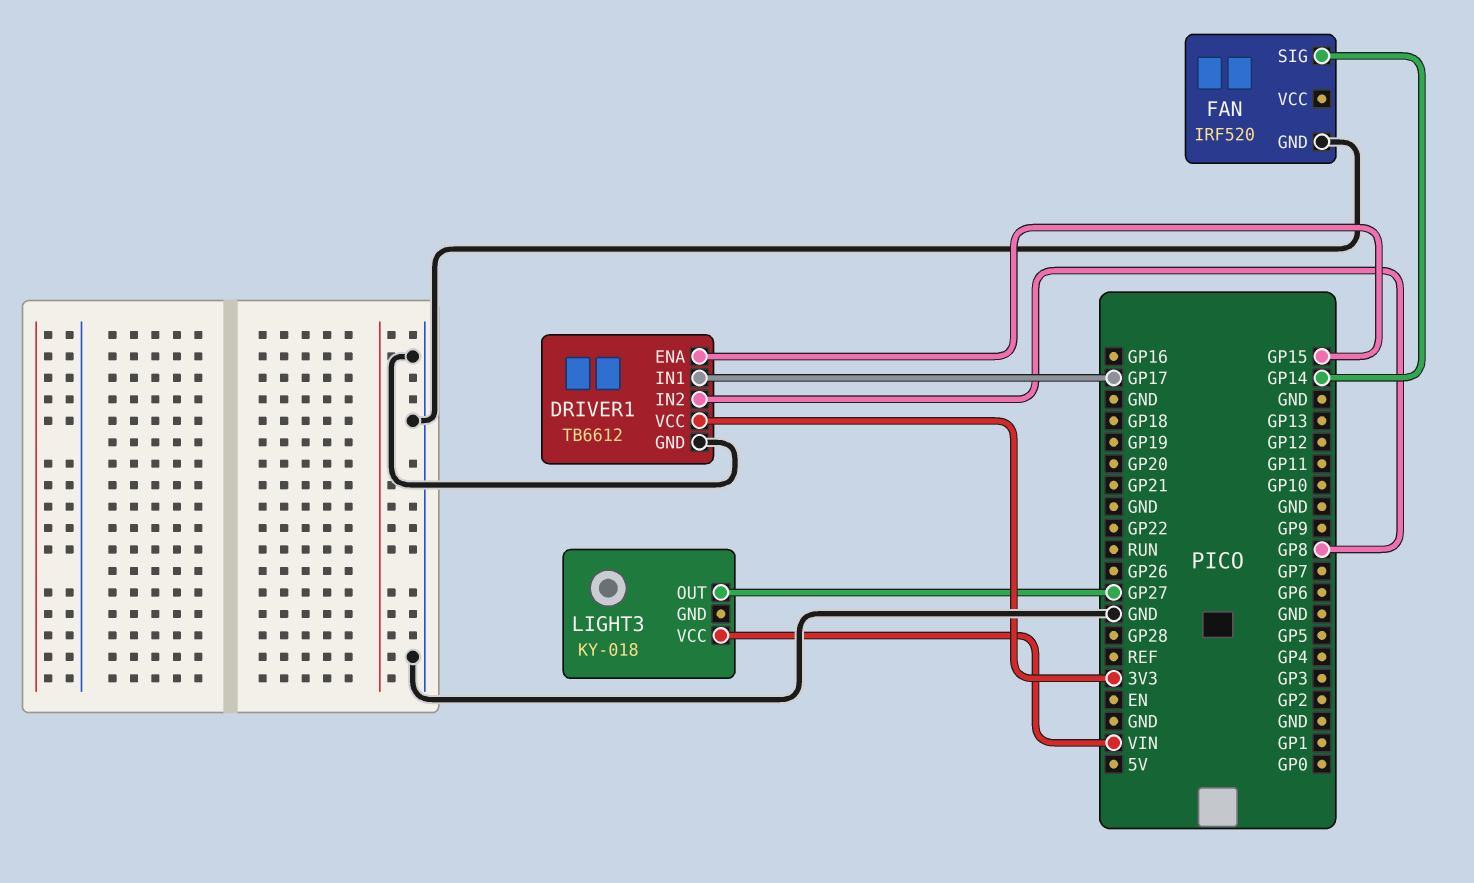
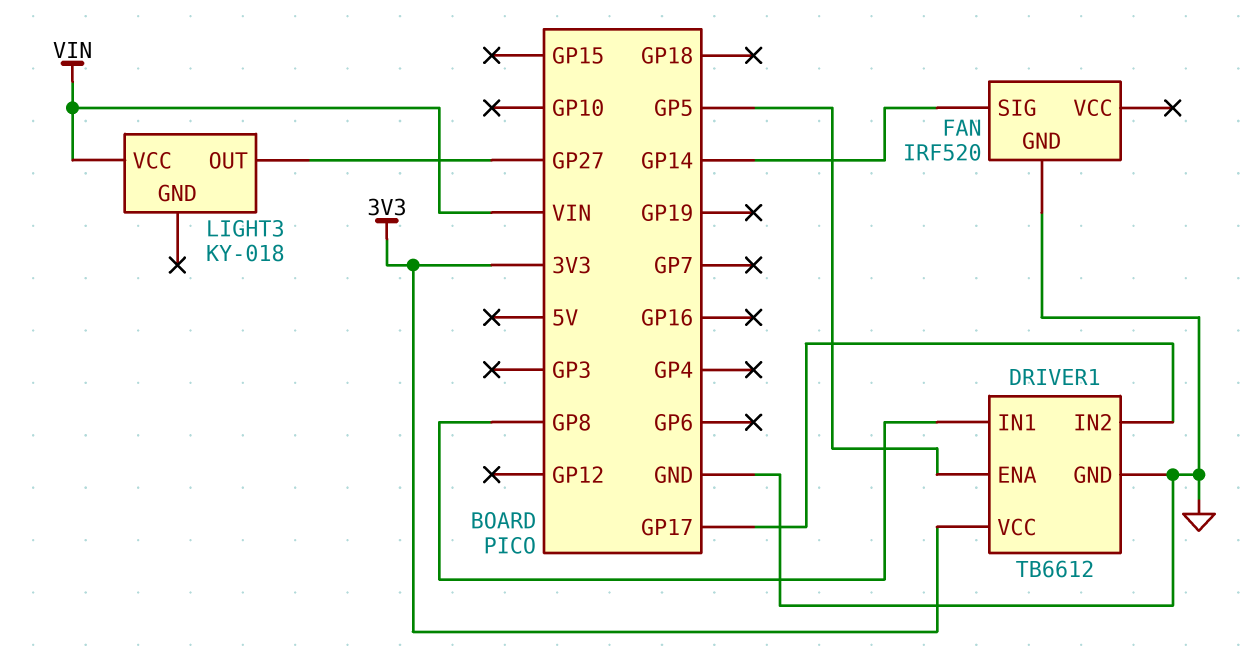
DRIVER1 pin ENA: GP15 -> GP5
DRIVER1 pin IN1: GP17 -> GP8
DRIVER1 pin IN2: GP8 -> GP17

